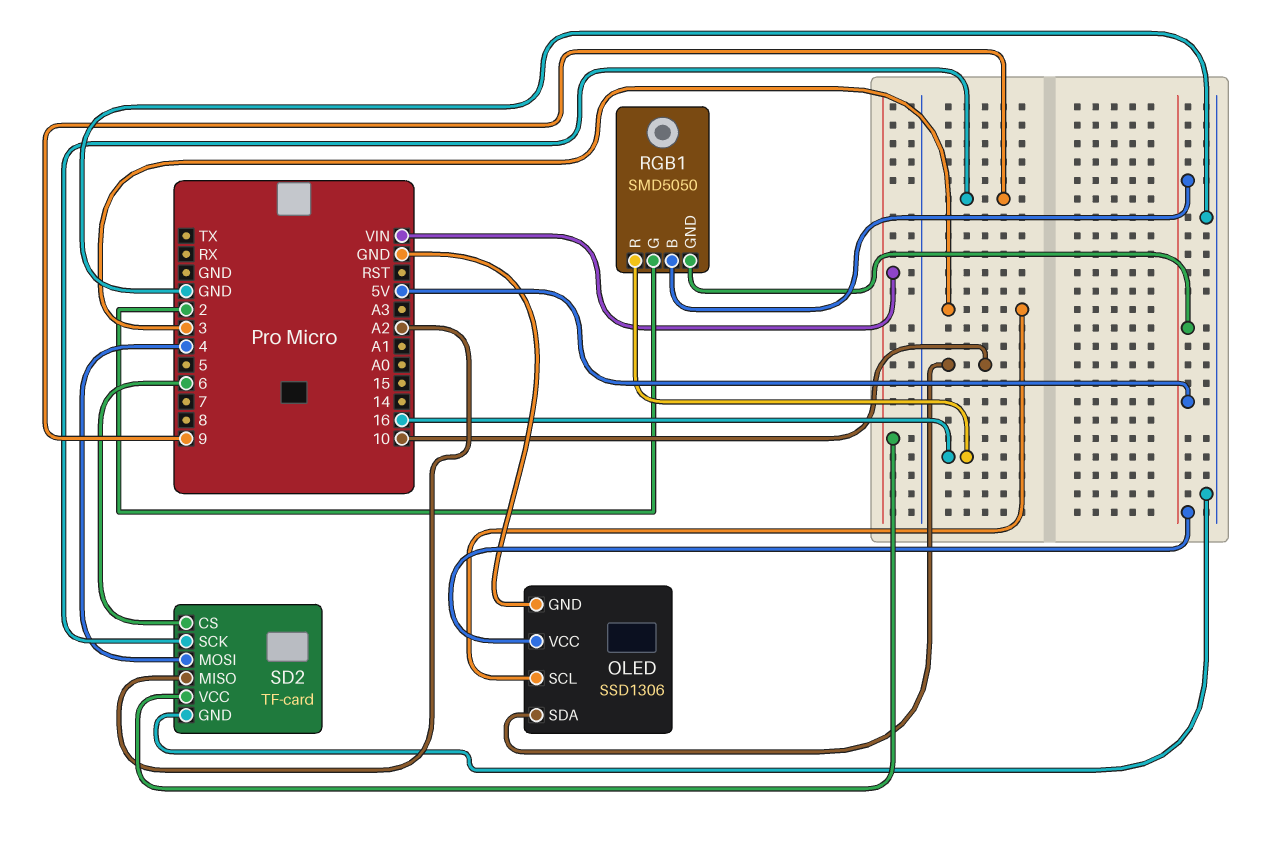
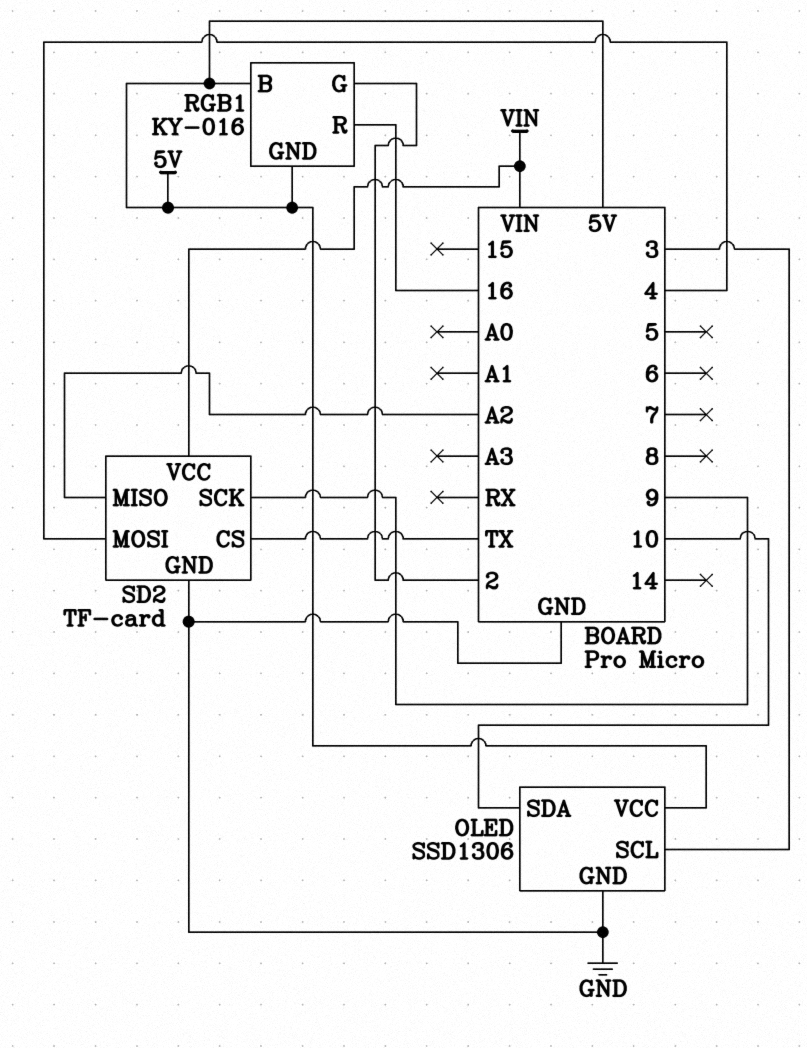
RGB1: SMD5050 -> KY-016
SD2 pin CS: 6 -> TX

